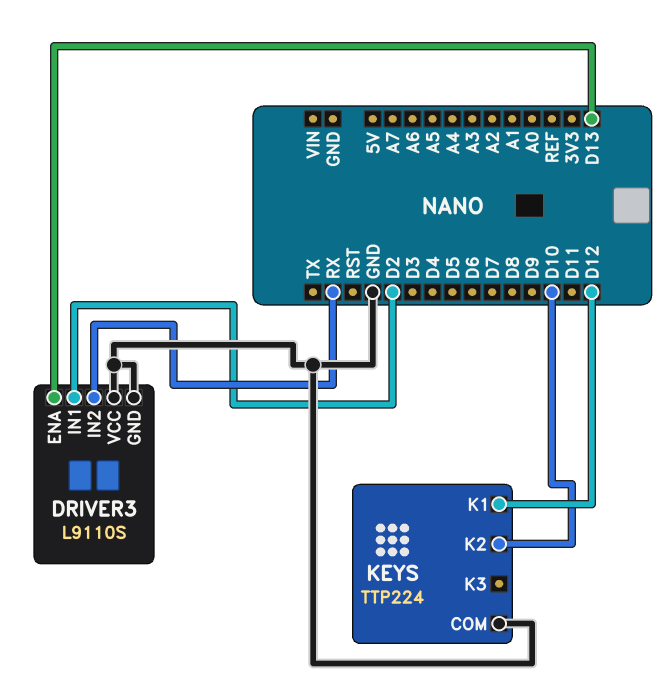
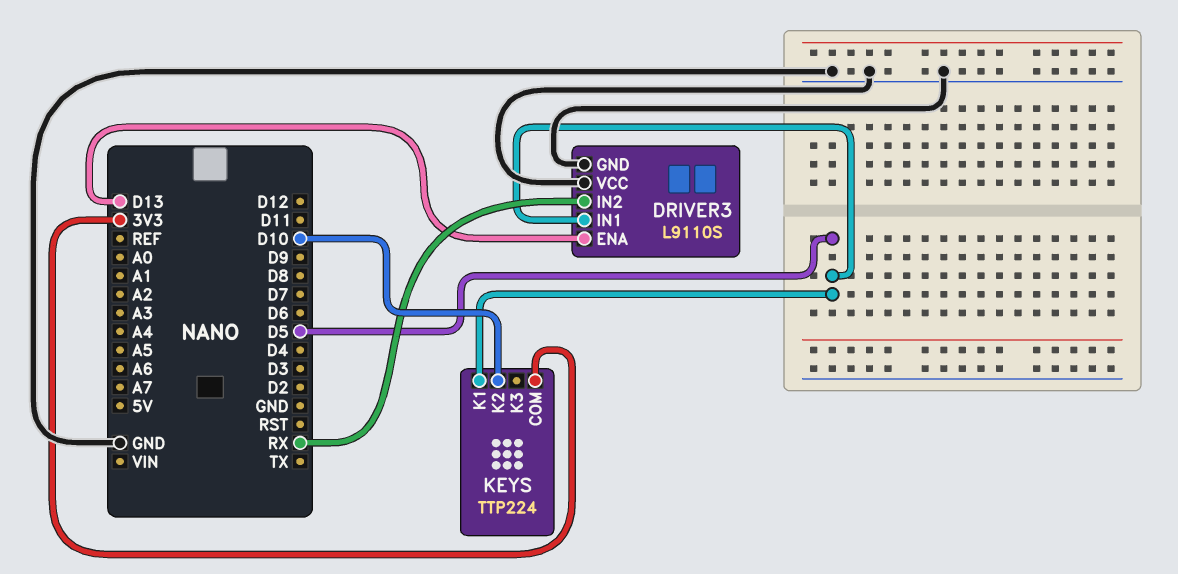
DRIVER3 pin IN1: D2 -> D5
KEYS pin COM: GND -> 3V3
KEYS pin K1: D12 -> D5

